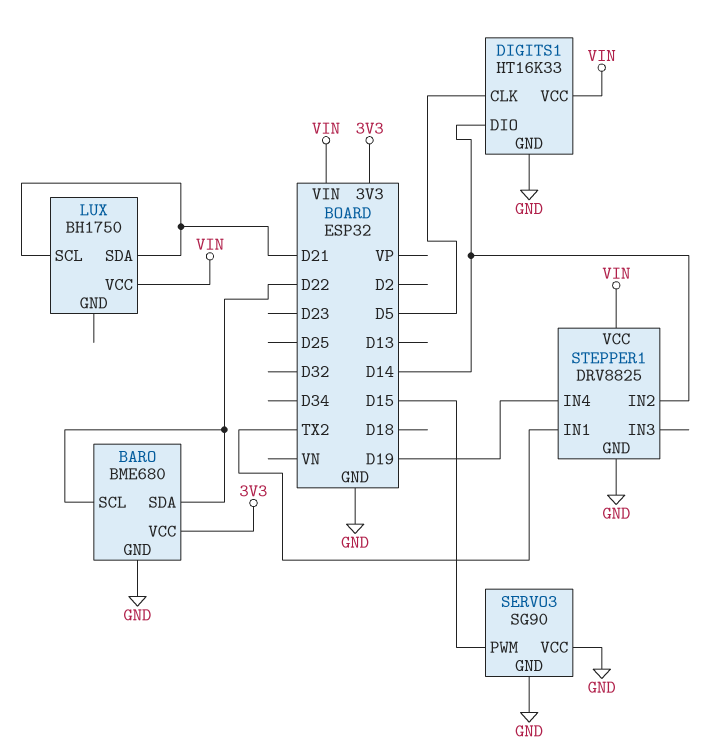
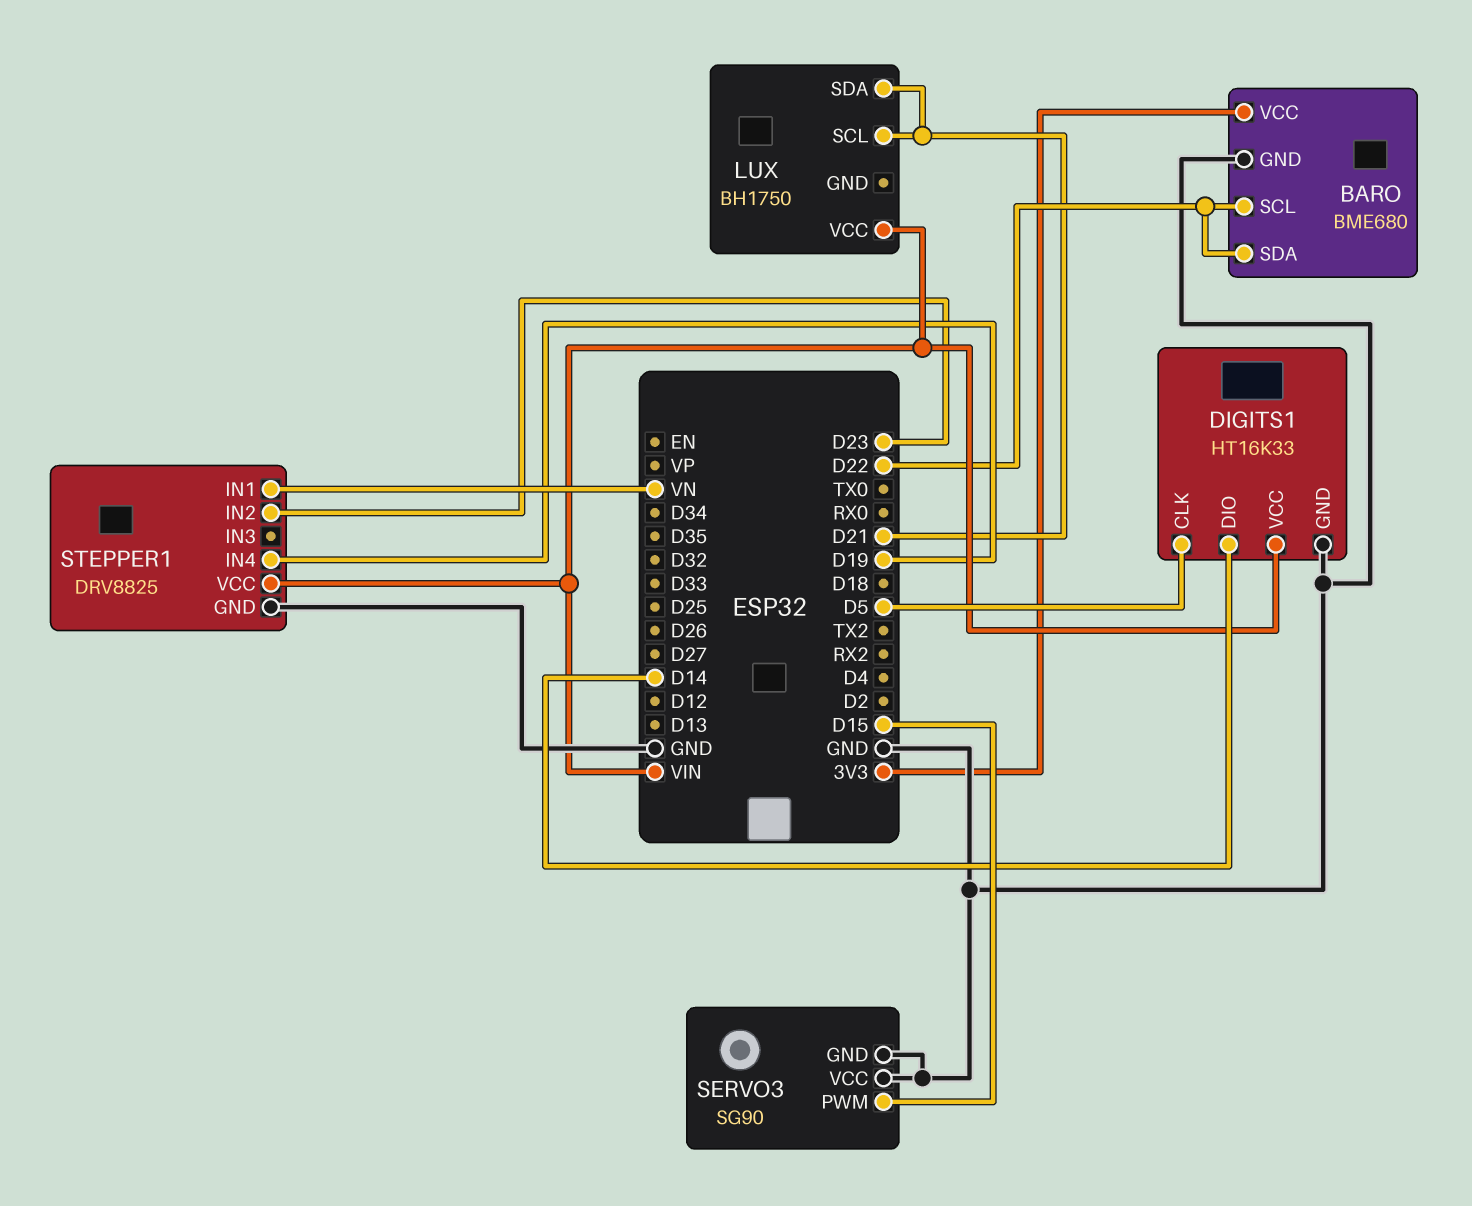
STEPPER1 pin IN1: TX2 -> VN
STEPPER1 pin IN2: D14 -> D23

